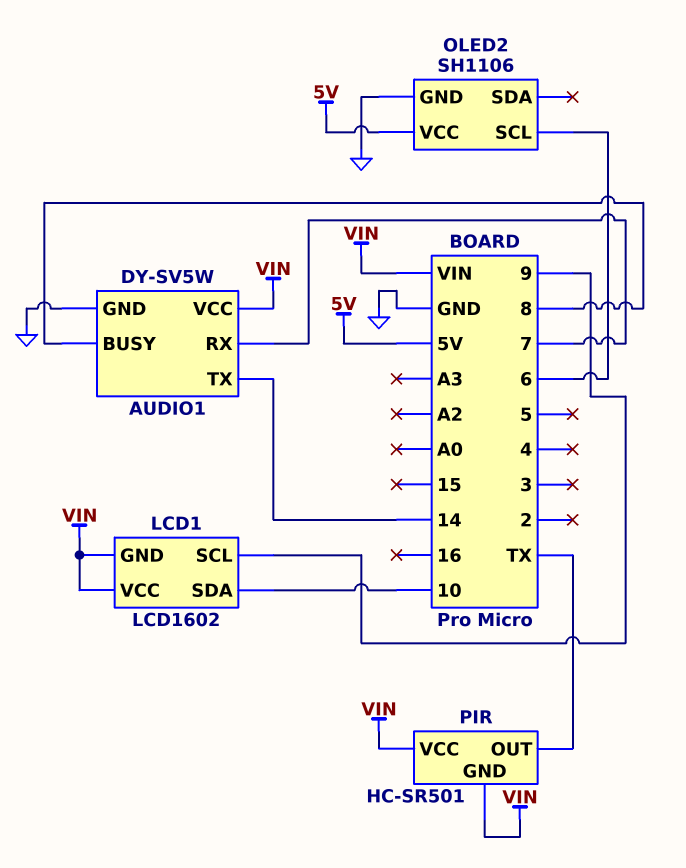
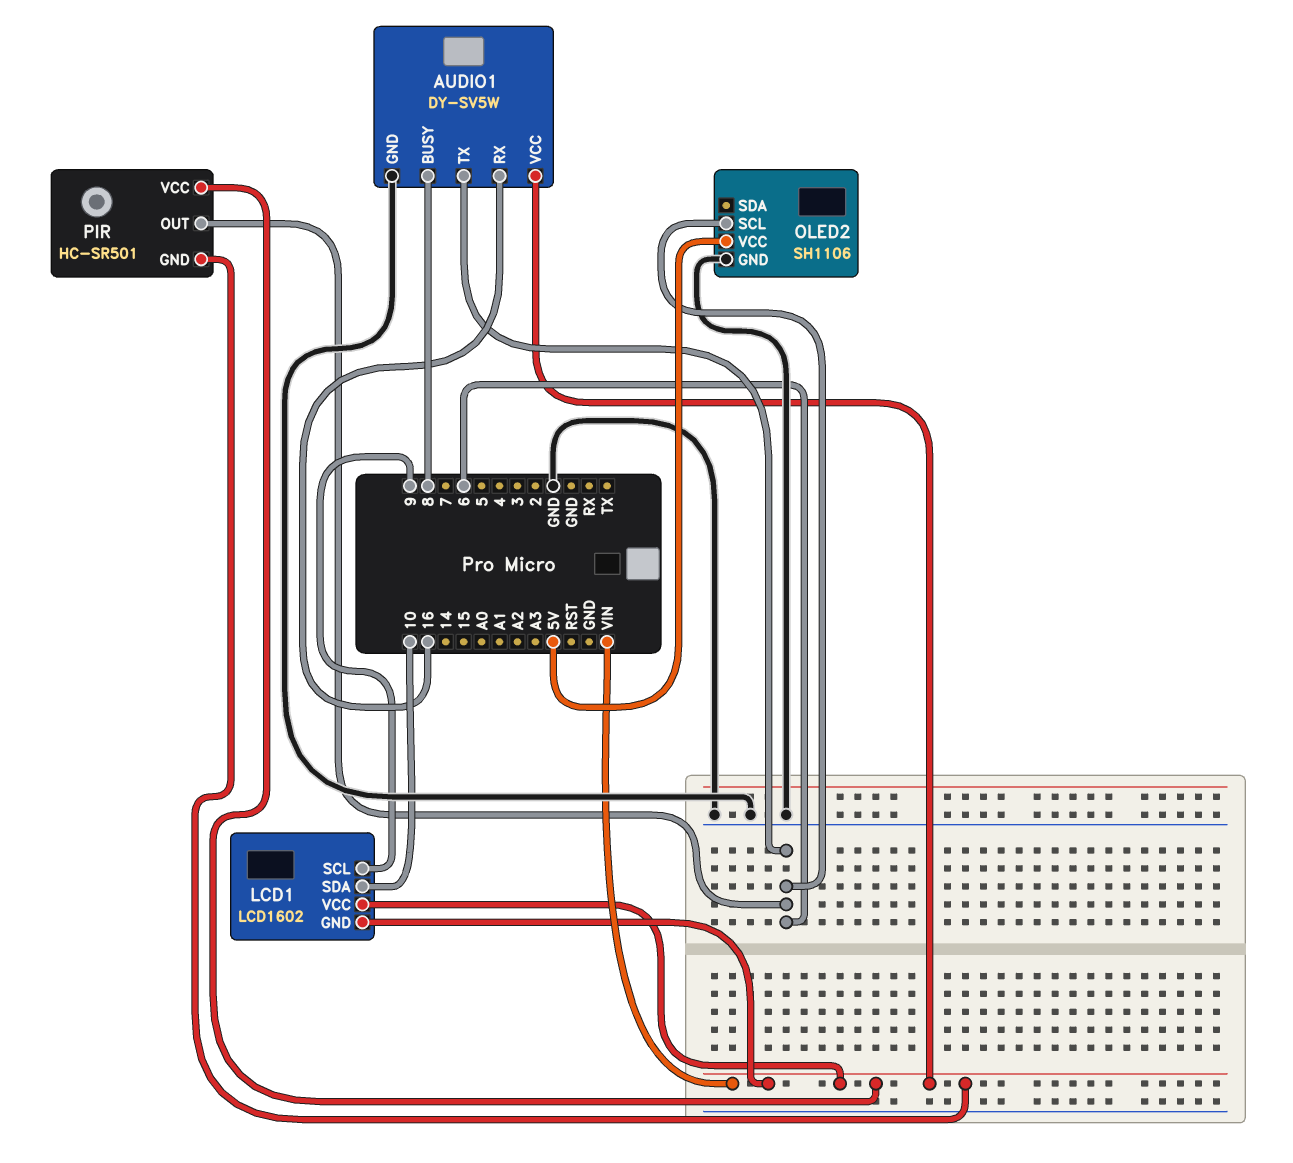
AUDIO1 pin RX: 7 -> 16
AUDIO1 pin TX: 14 -> 6
PIR pin OUT: TX -> 6

